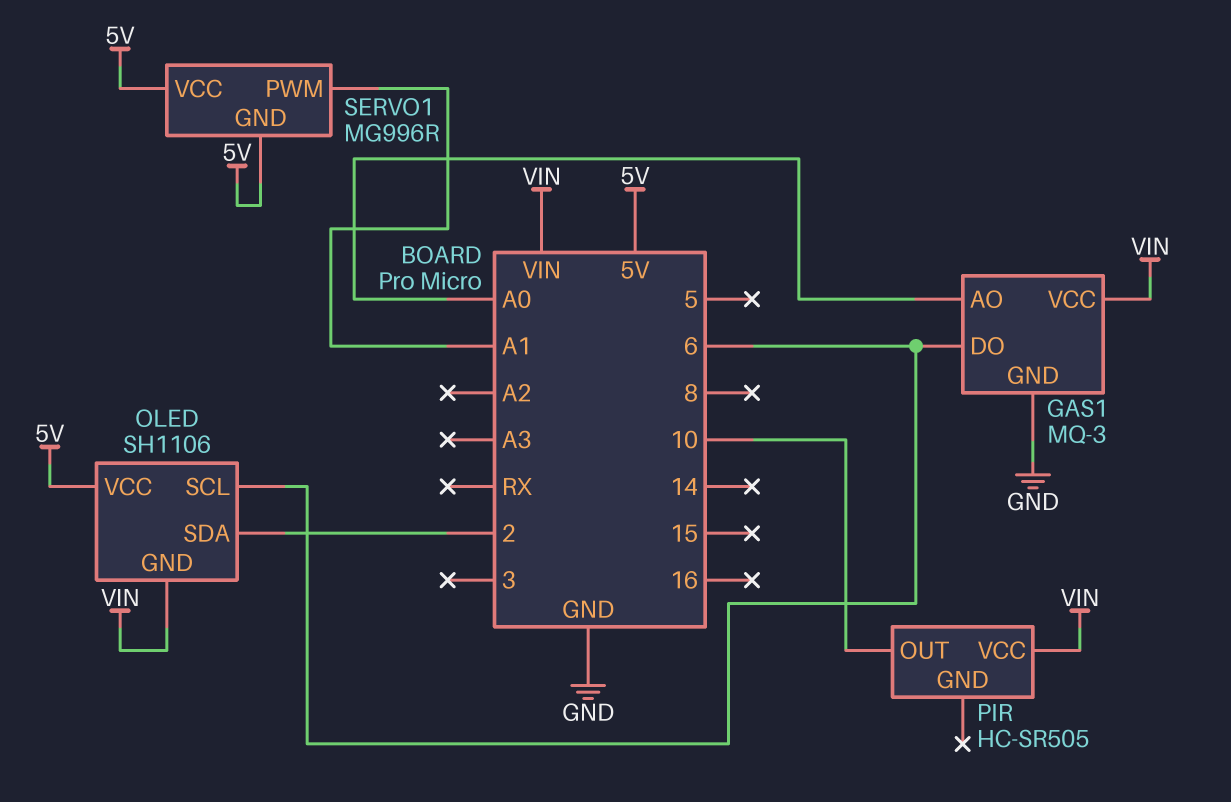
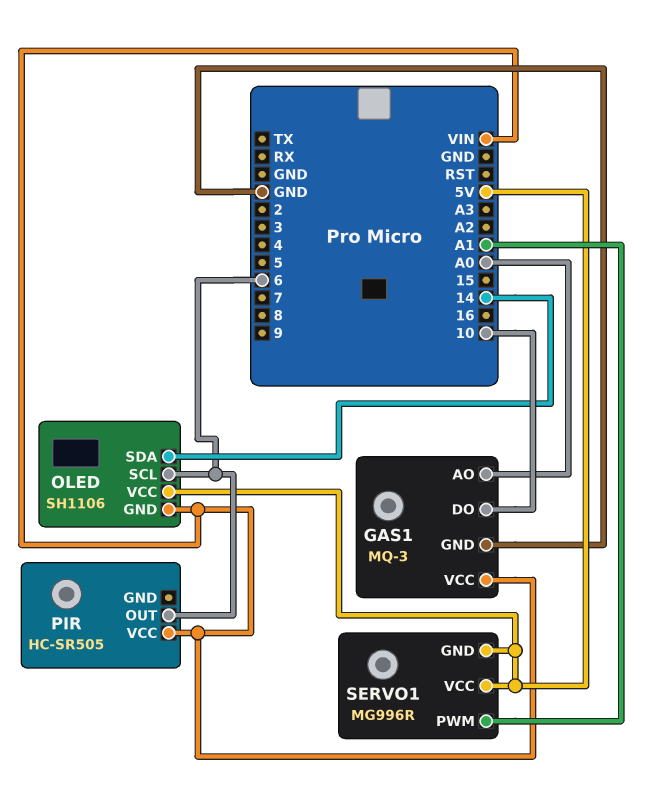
GAS1 pin DO: 6 -> 10
OLED pin SDA: 2 -> 14
PIR pin OUT: 10 -> 6

